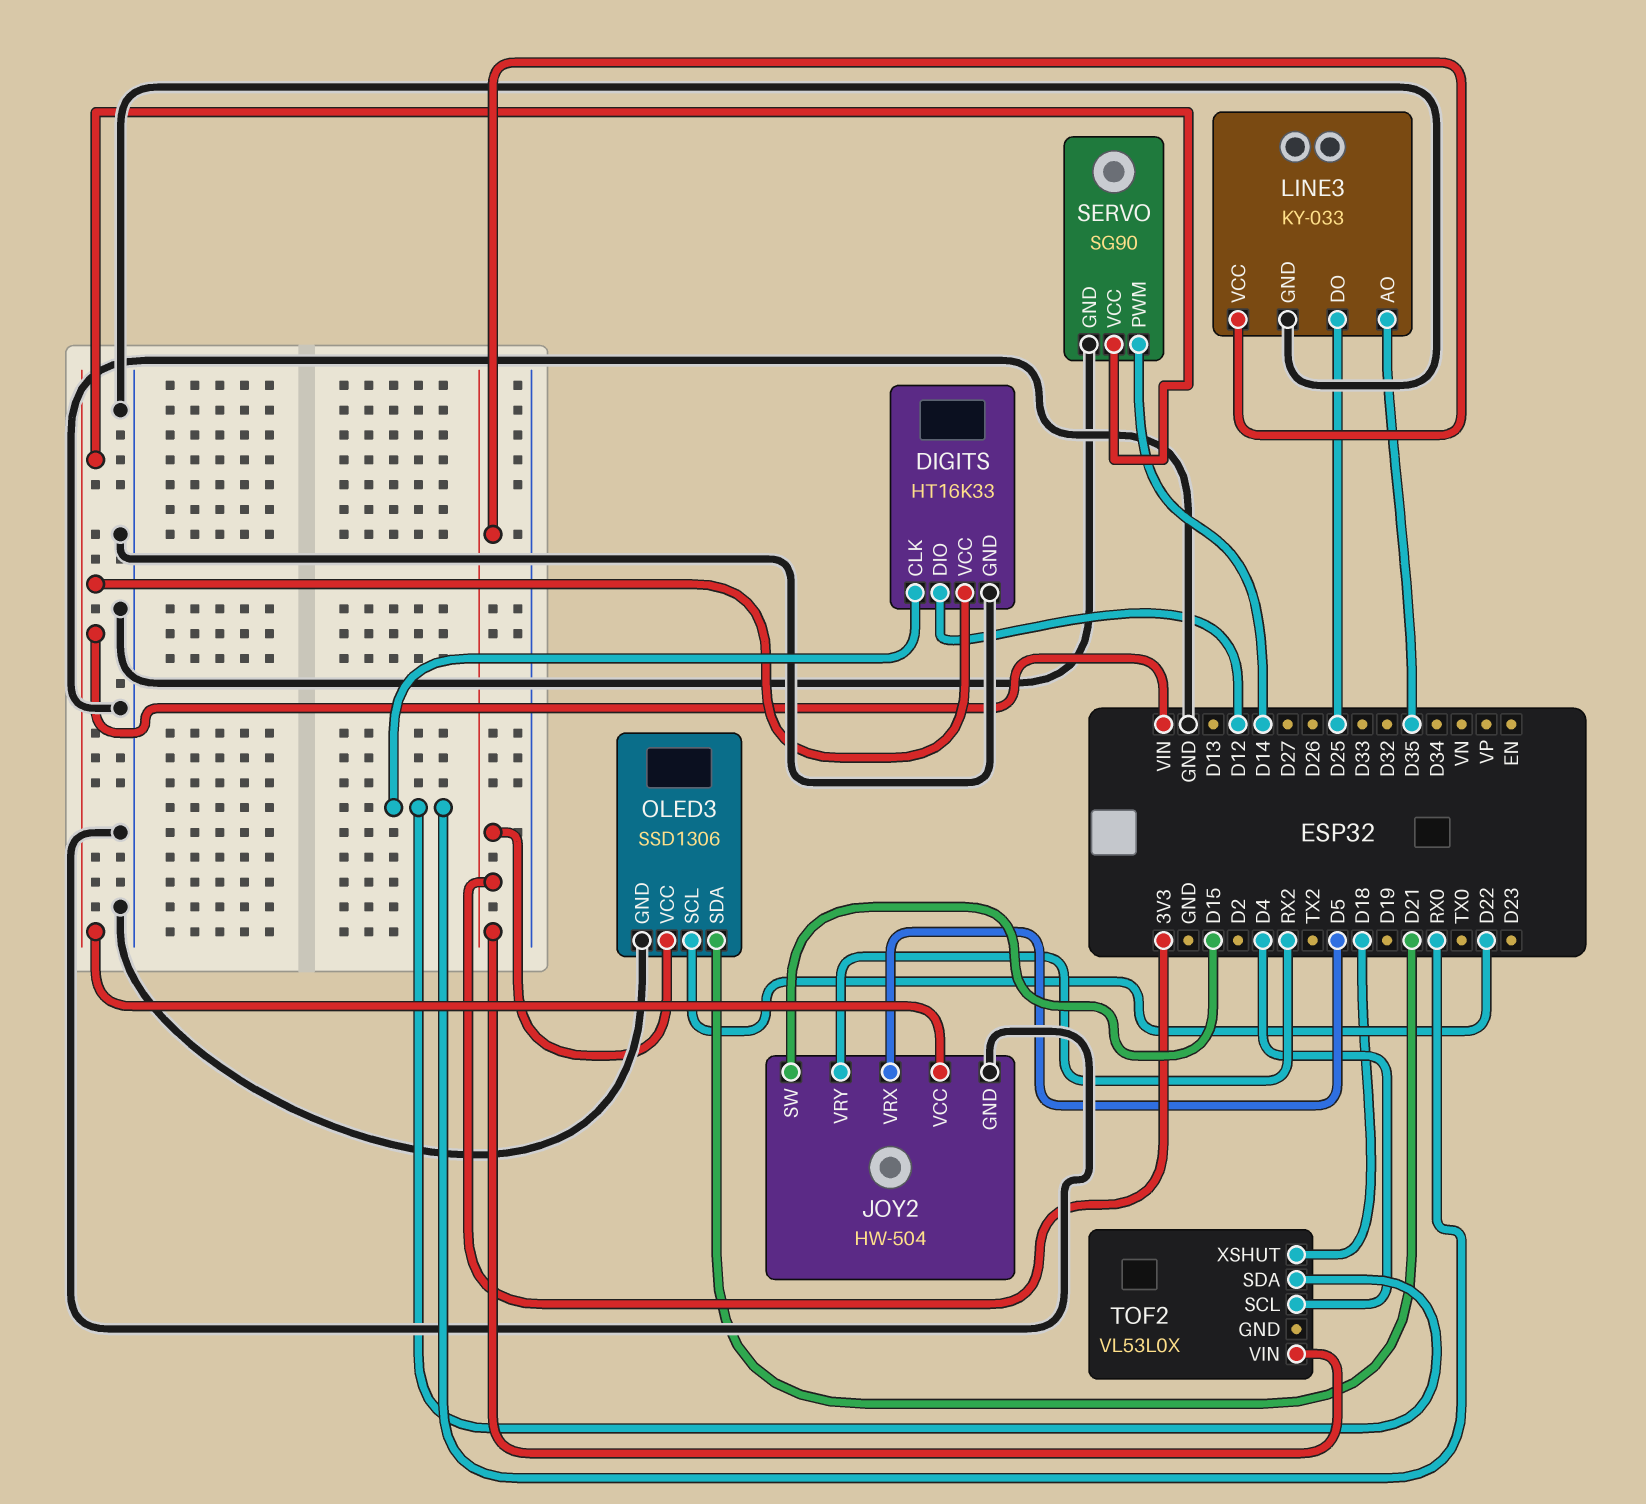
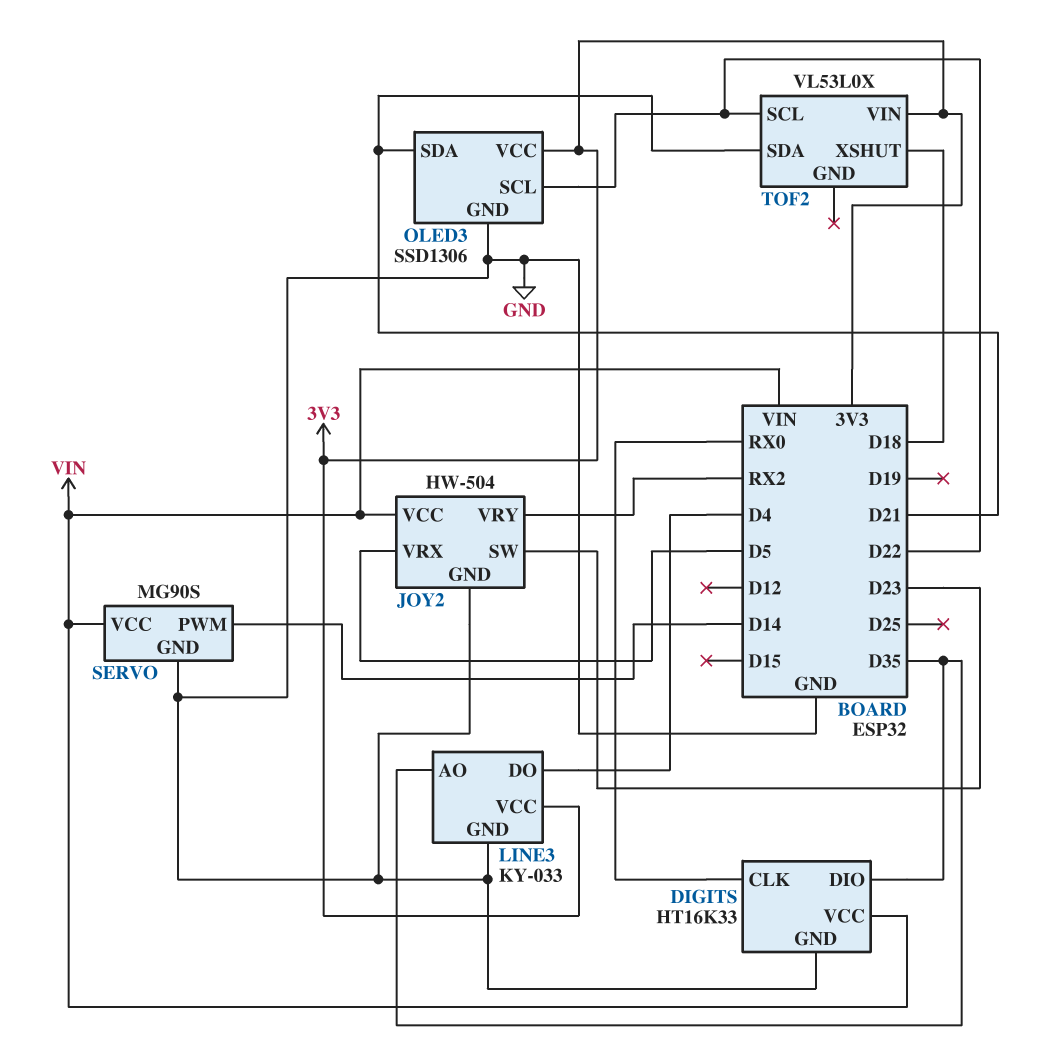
DIGITS pin DIO: D12 -> D35
JOY2 pin SW: D15 -> D23
LINE3 pin DO: D25 -> D4
SERVO: SG90 -> MG90S
TOF2 pin SCL: D4 -> D22
TOF2 pin SDA: RX0 -> D21

